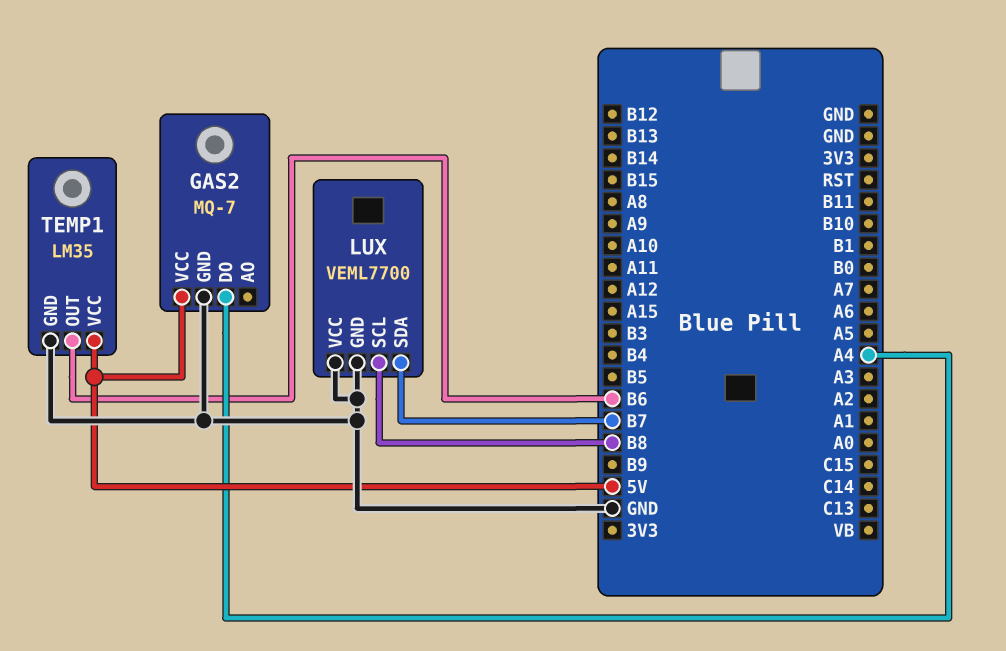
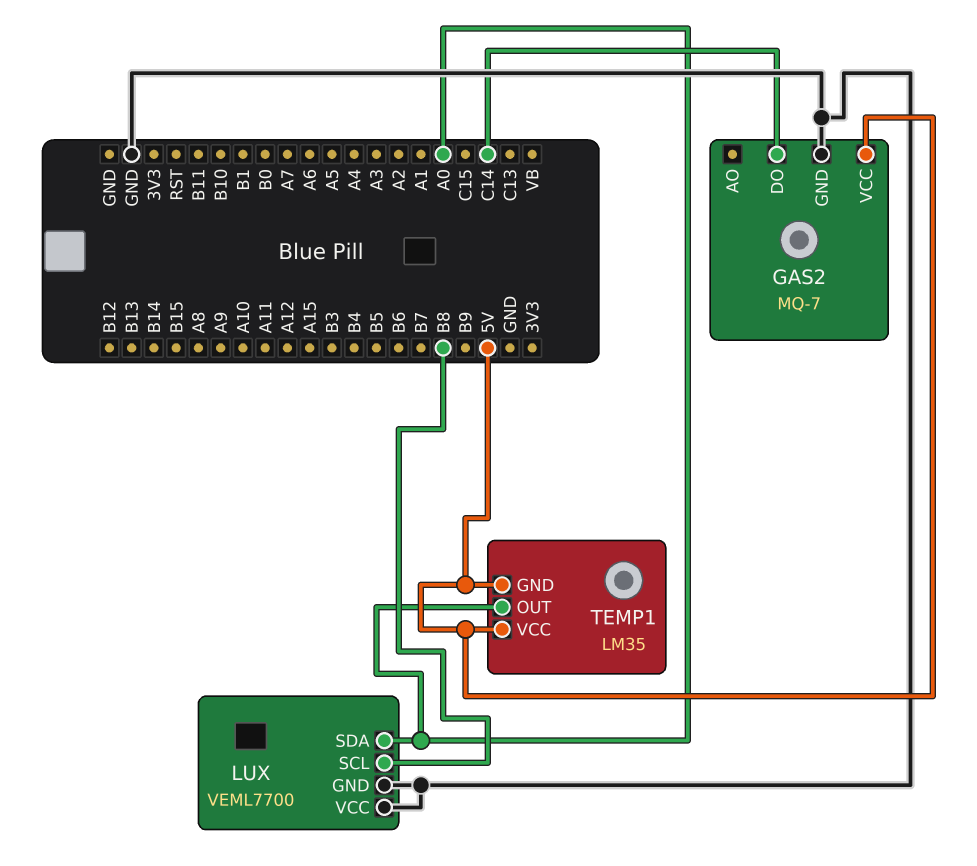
GAS2 pin DO: A4 -> C14
LUX pin SDA: B7 -> A0
TEMP1 pin GND: GND -> 5V
TEMP1 pin OUT: B6 -> A0

